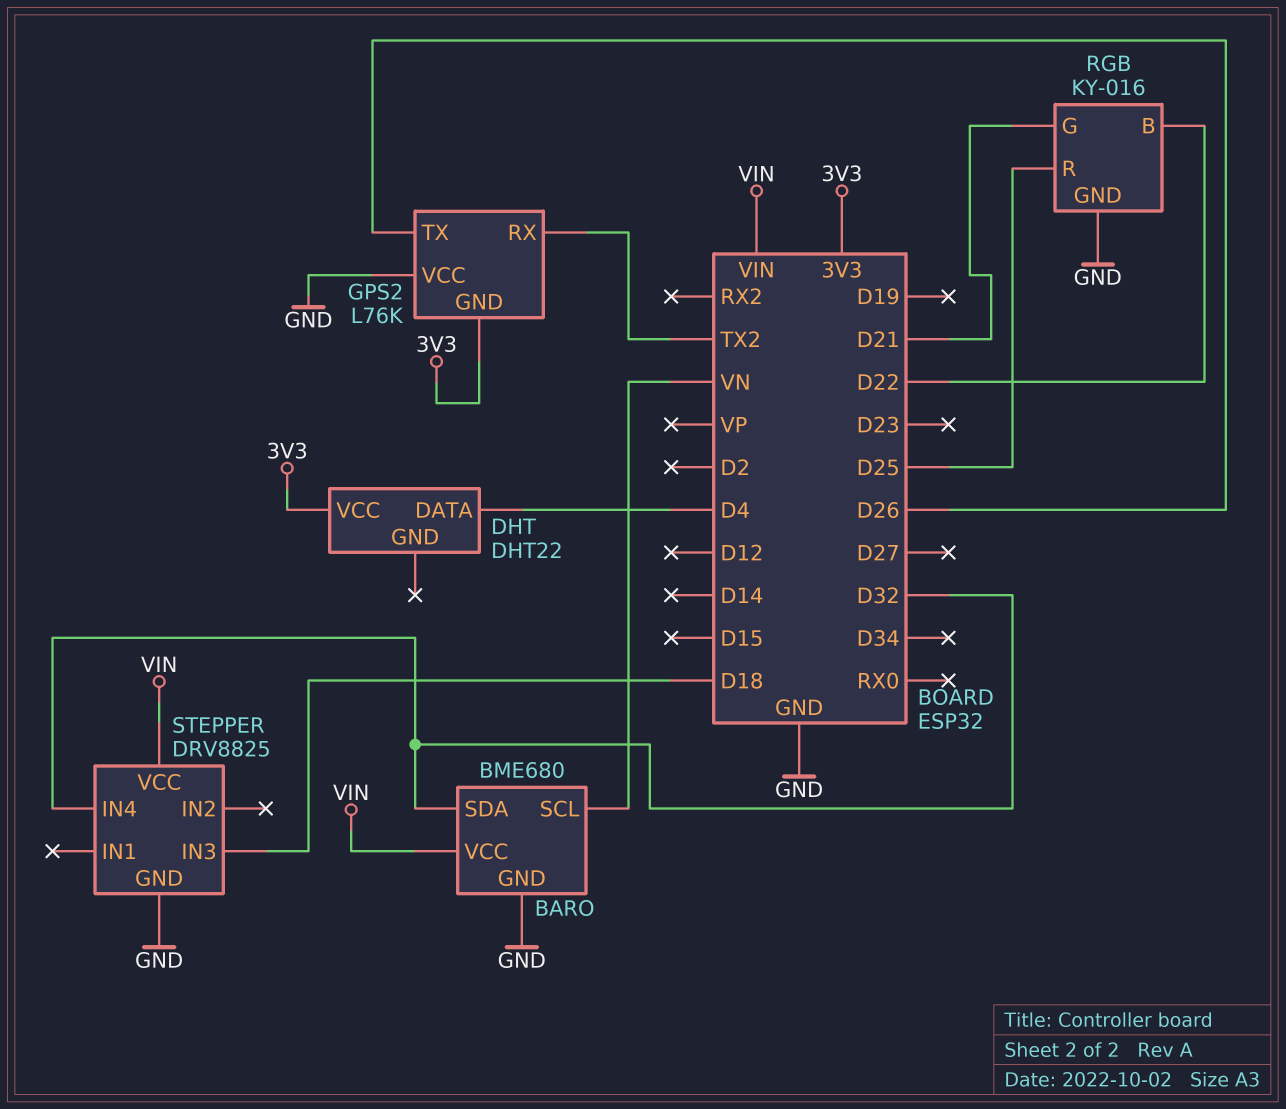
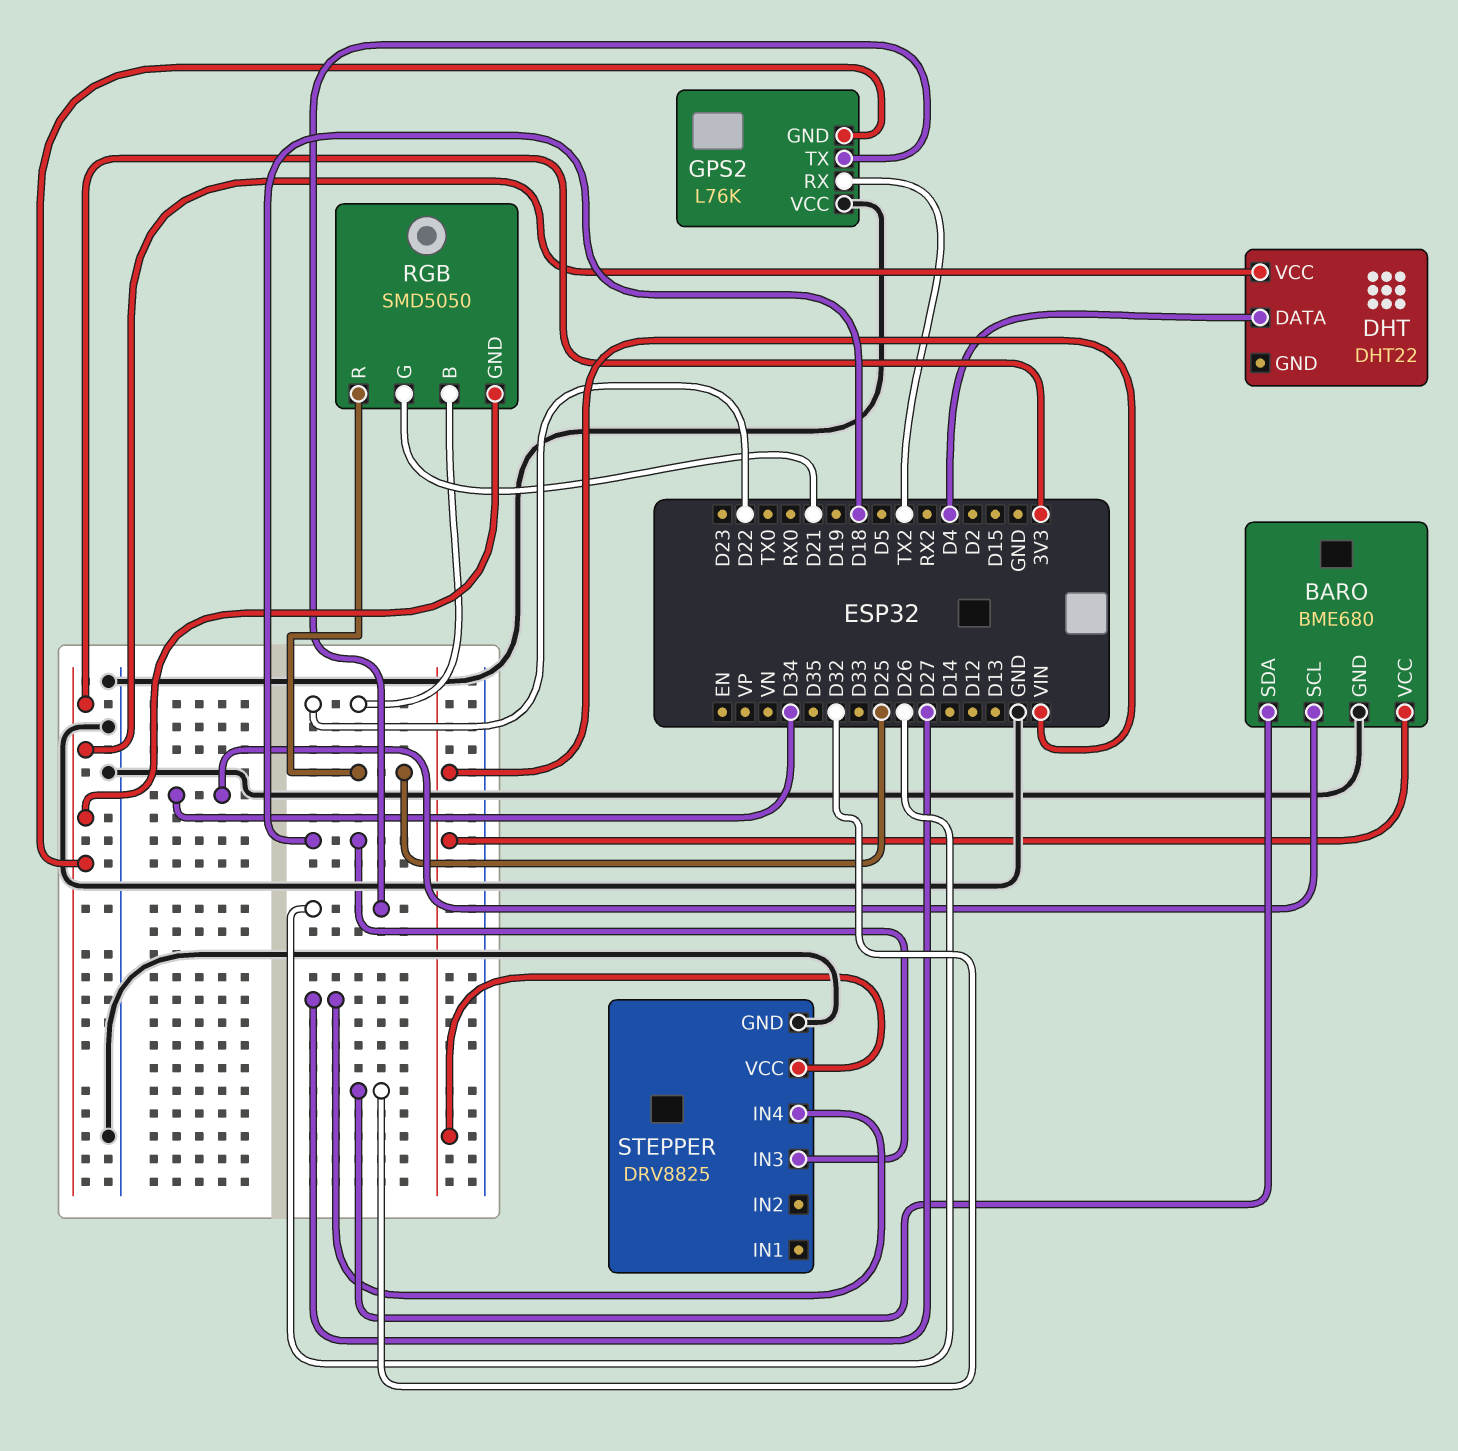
BARO pin SCL: VN -> D34
RGB: KY-016 -> SMD5050
RGB pin GND: GND -> 3V3
STEPPER pin IN4: D32 -> D27

